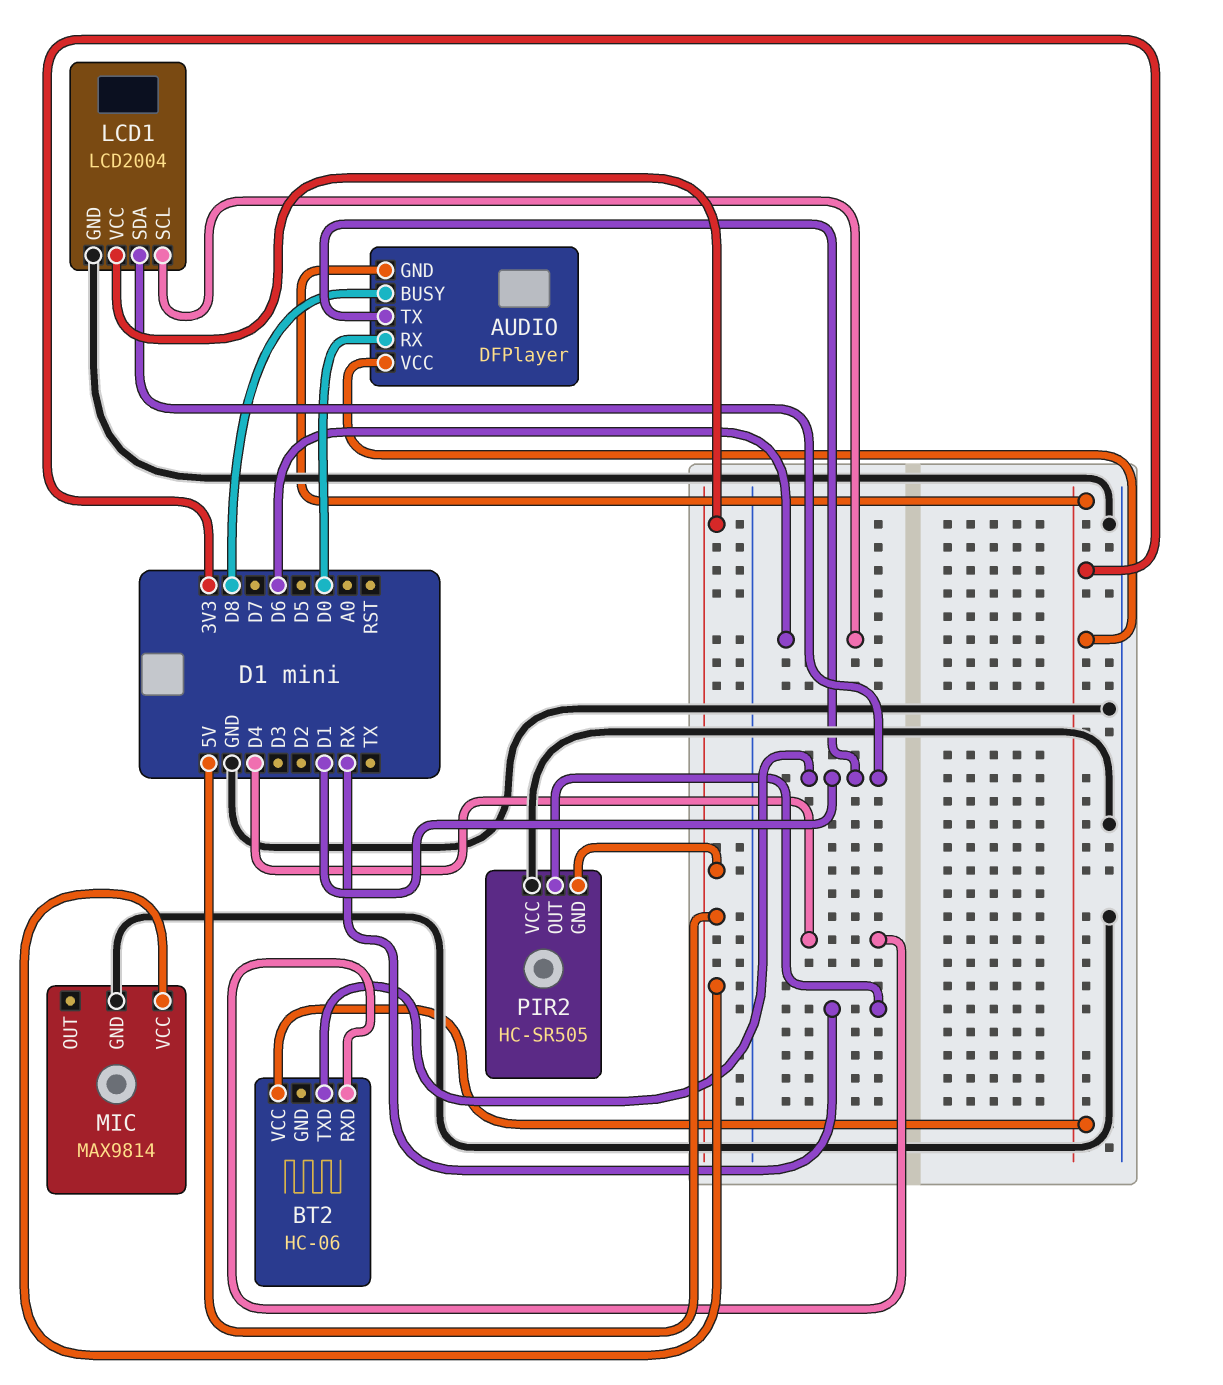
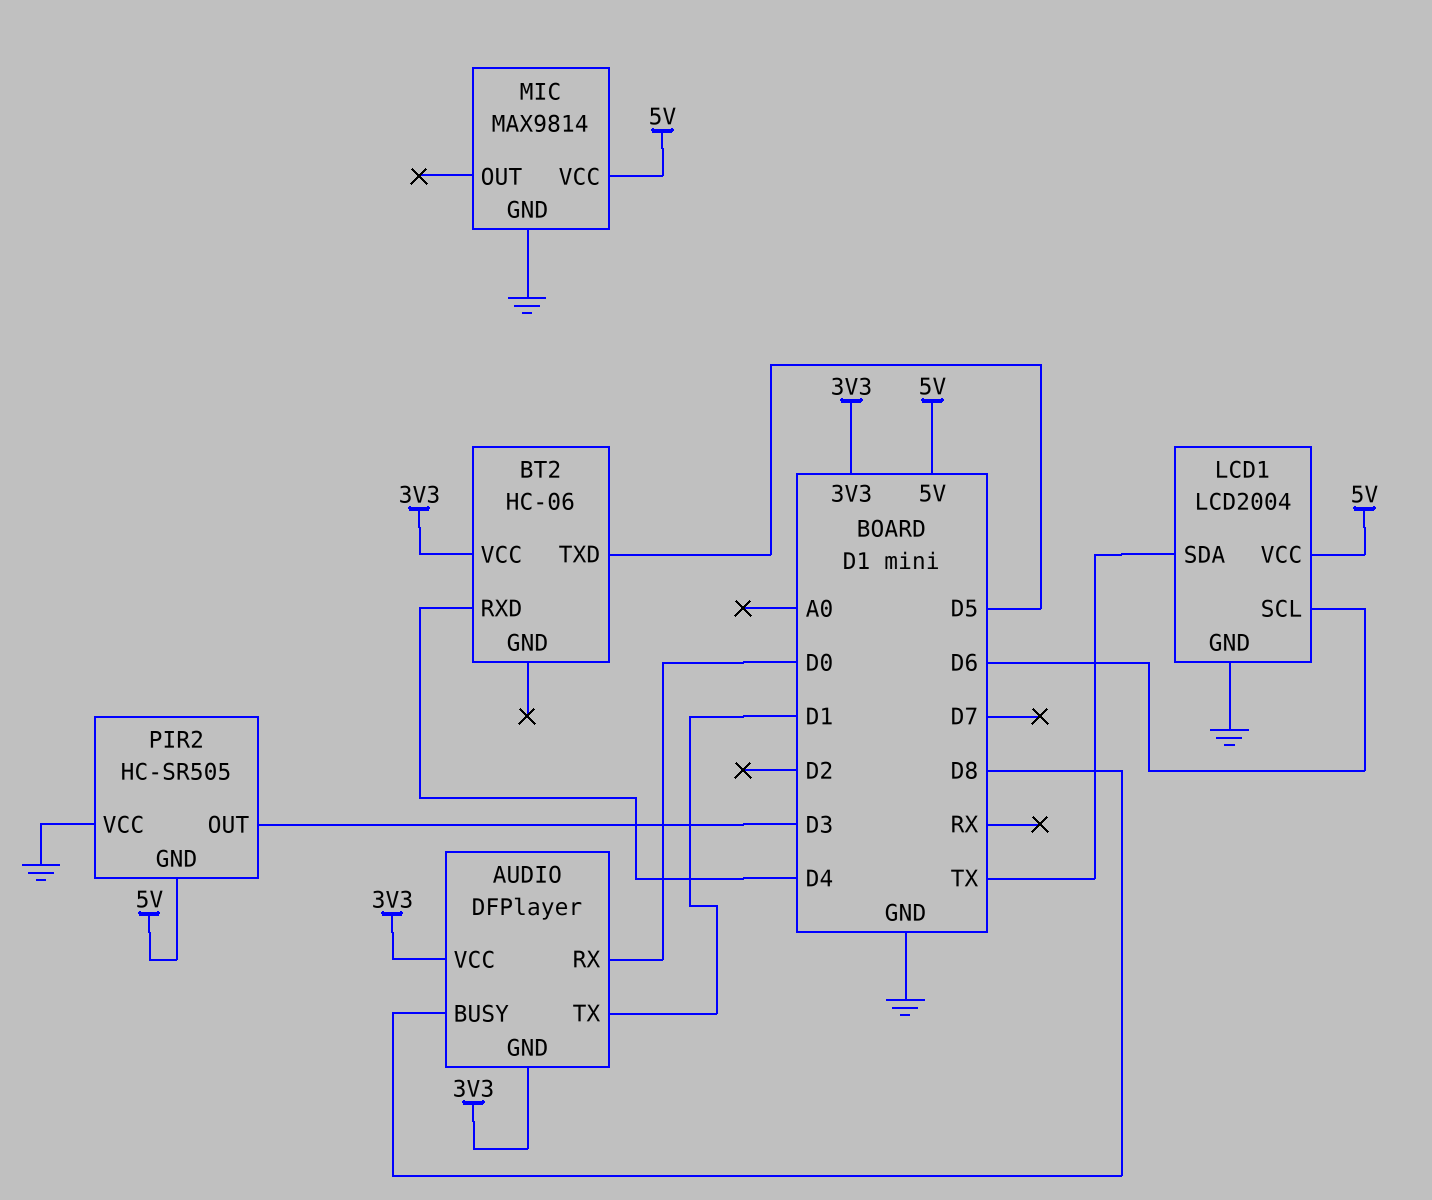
BT2 pin TXD: D1 -> D5
LCD1 pin SDA: D1 -> TX
PIR2 pin OUT: RX -> D3

